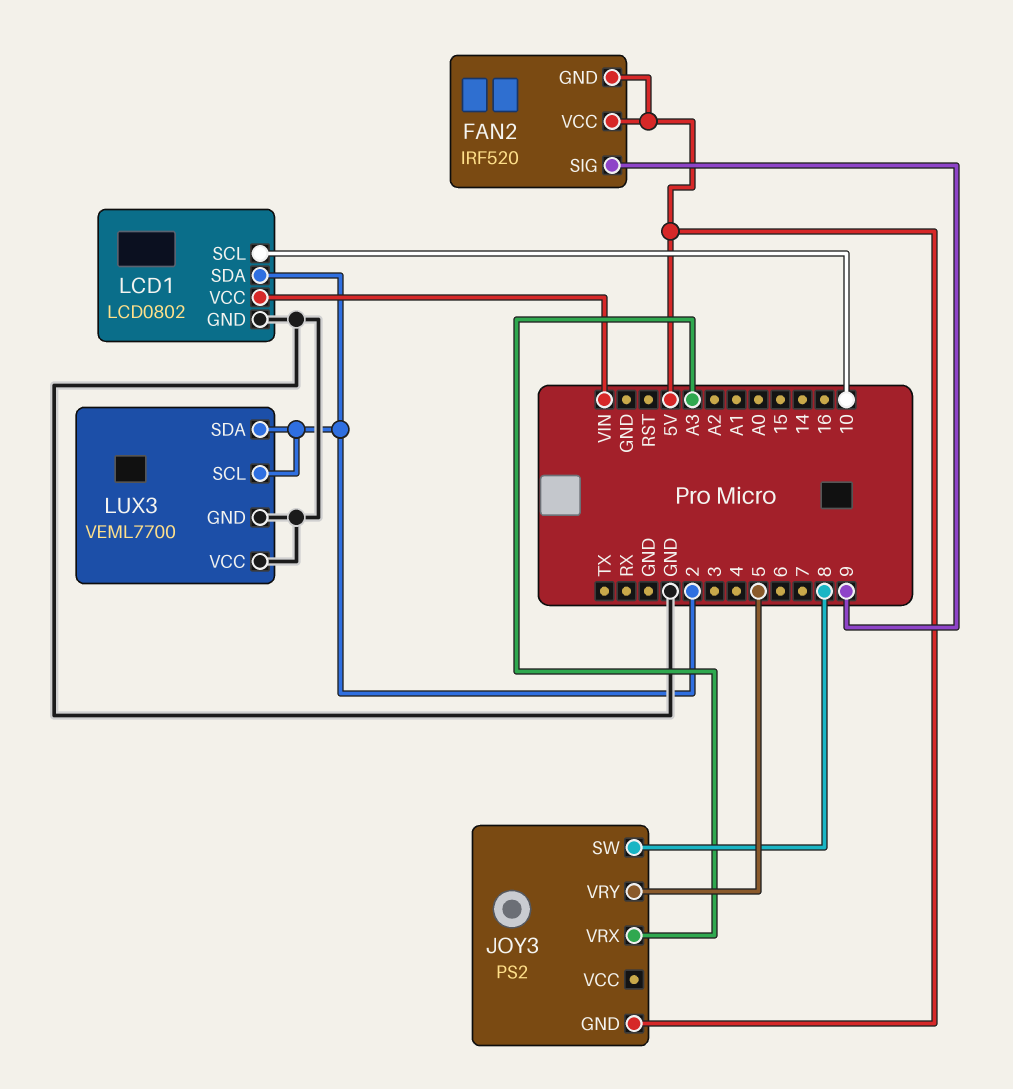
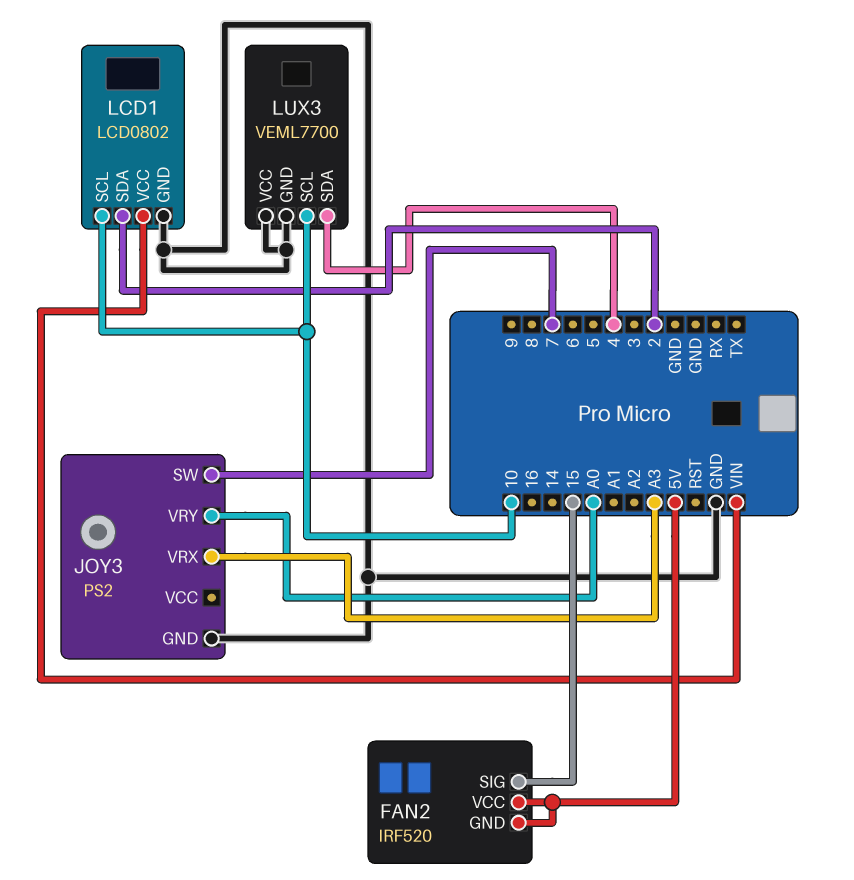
FAN2 pin SIG: 9 -> 15
JOY3 pin GND: 5V -> GND
JOY3 pin SW: 8 -> 7
JOY3 pin VRY: 5 -> A0
LUX3 pin SCL: 2 -> 10
LUX3 pin SDA: 2 -> 4

